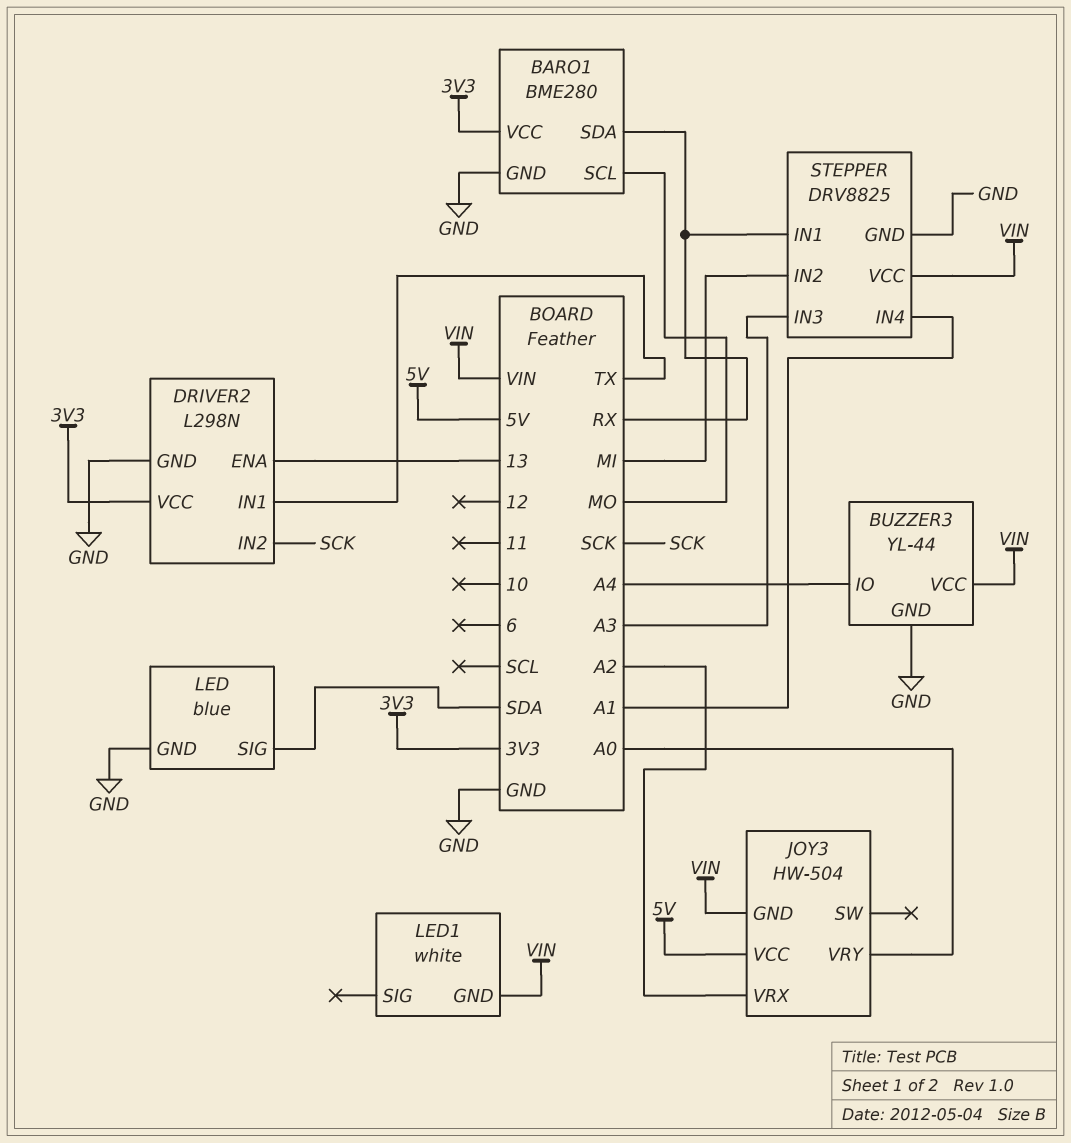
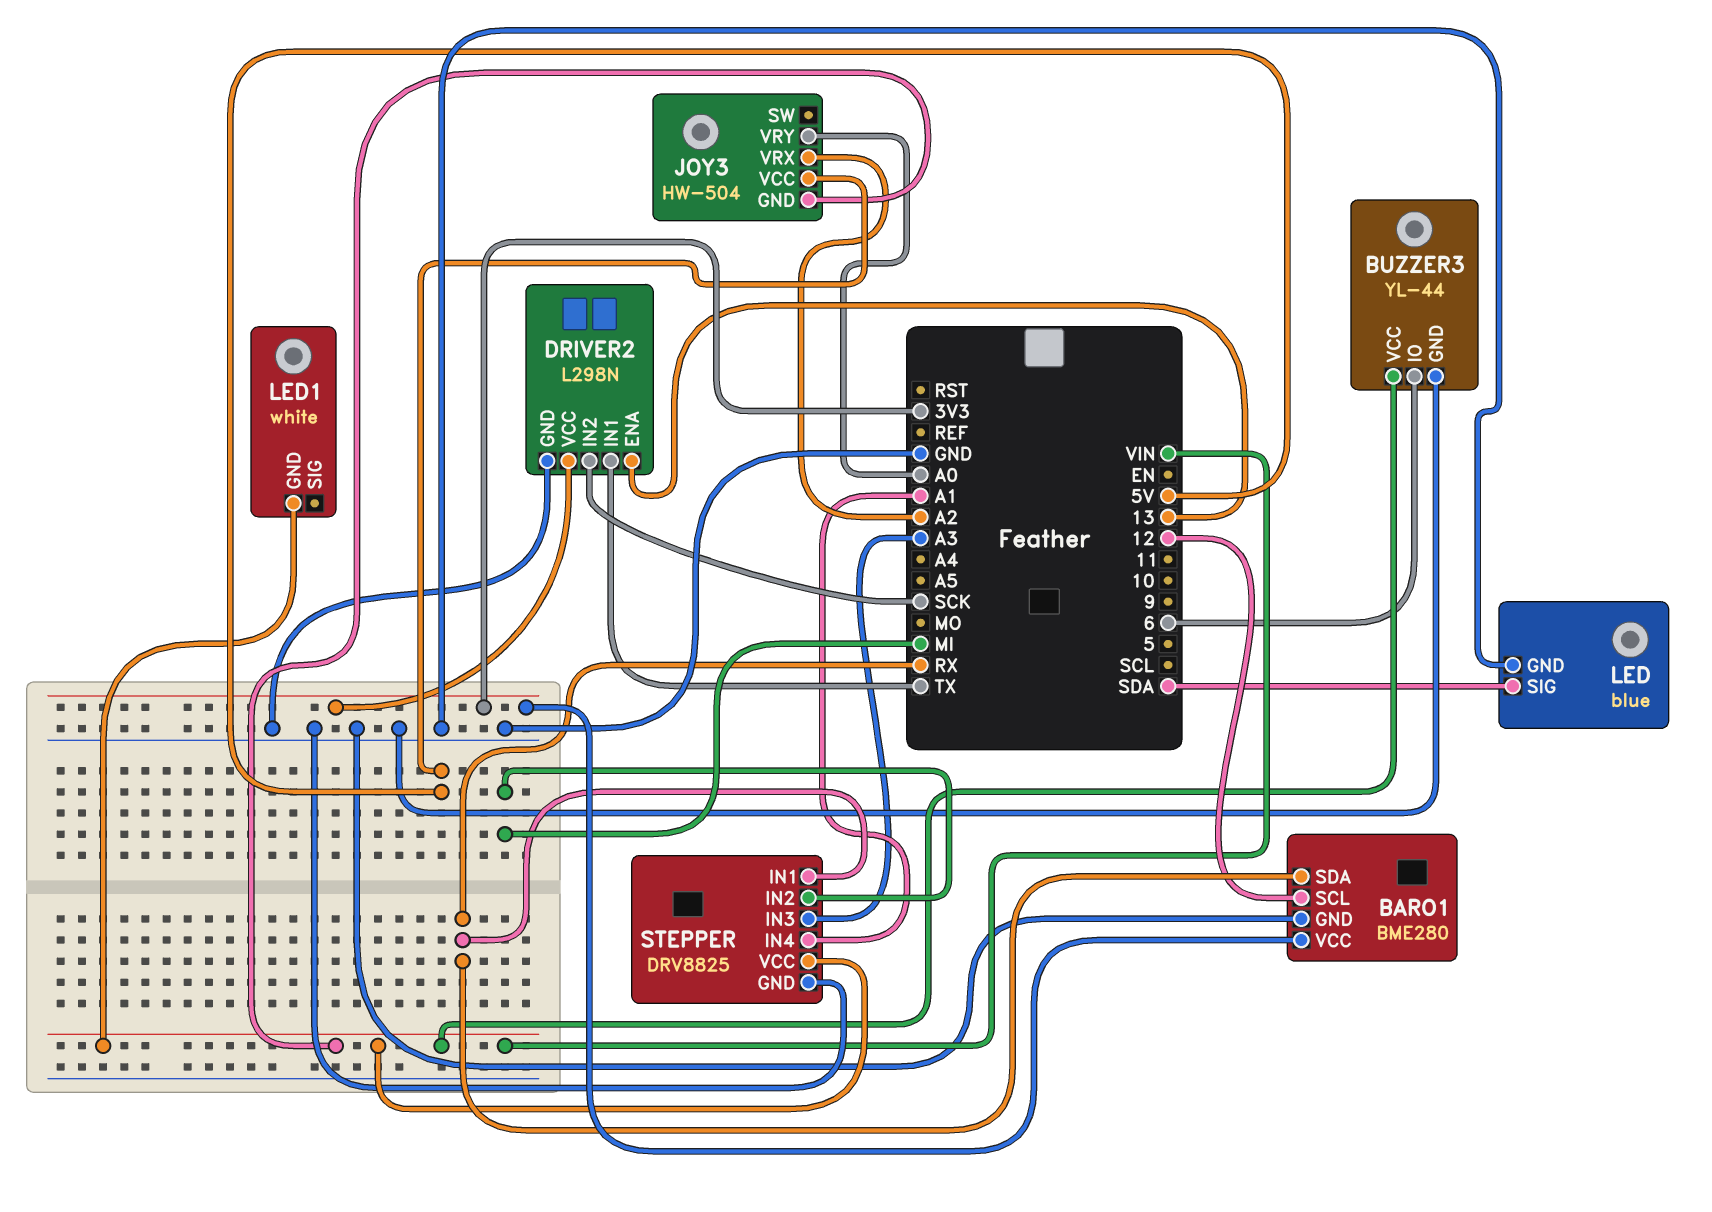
BARO1 pin SCL: MO -> 12
BUZZER3 pin IO: A4 -> 6

